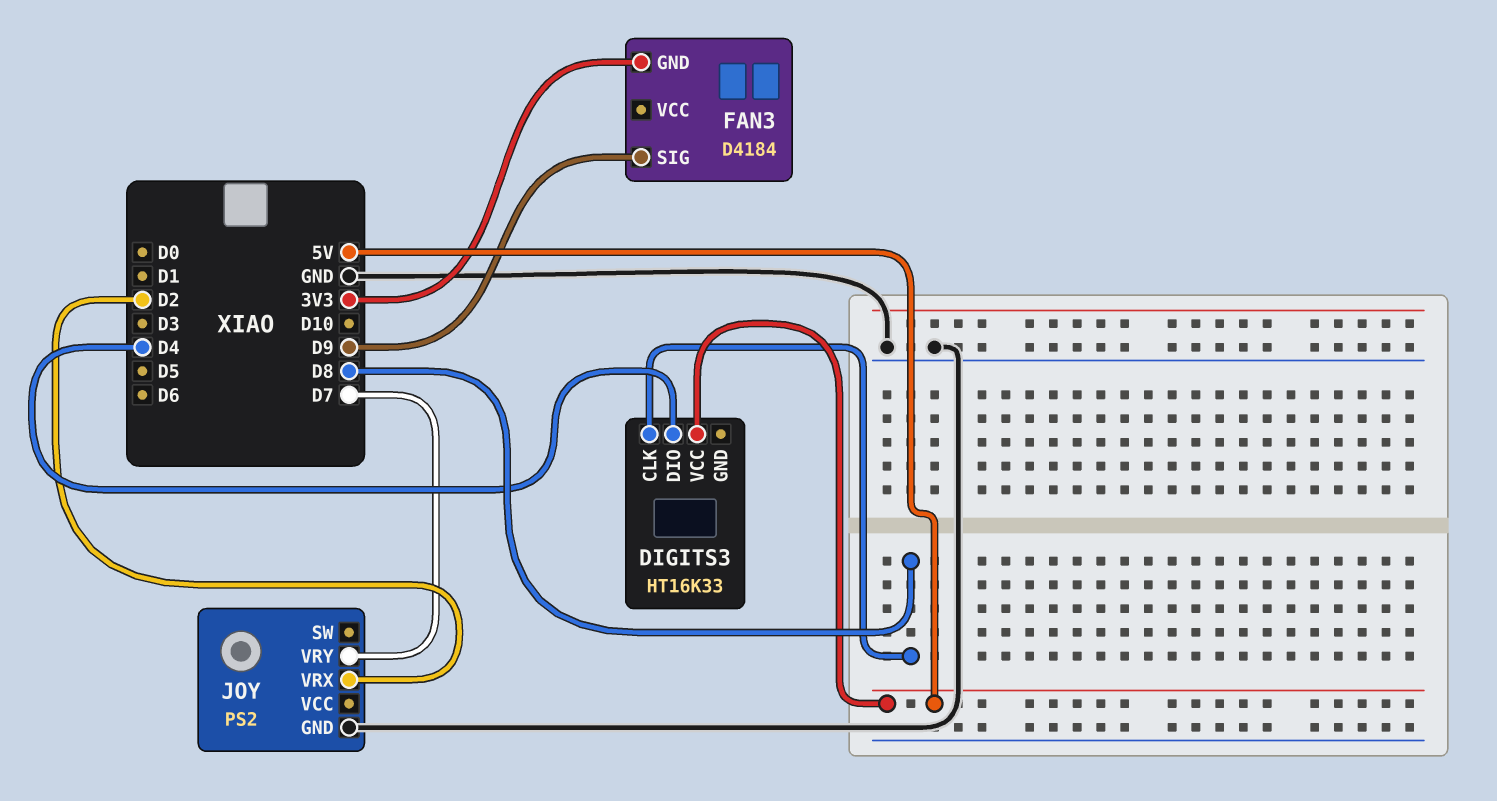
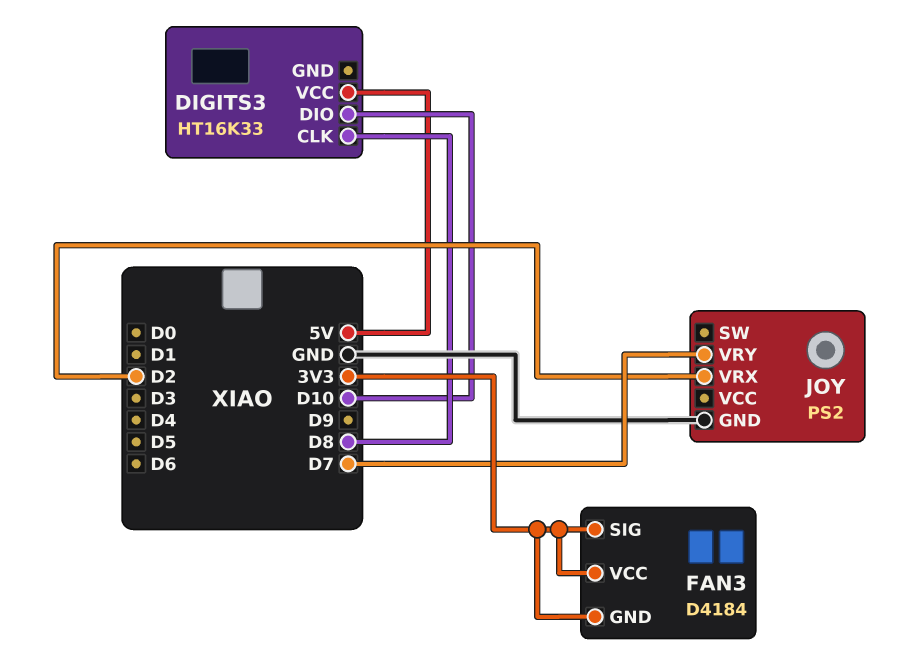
DIGITS3 pin DIO: D4 -> D10
FAN3 pin SIG: D9 -> 3V3
FAN3 pin VCC: none -> 3V3

